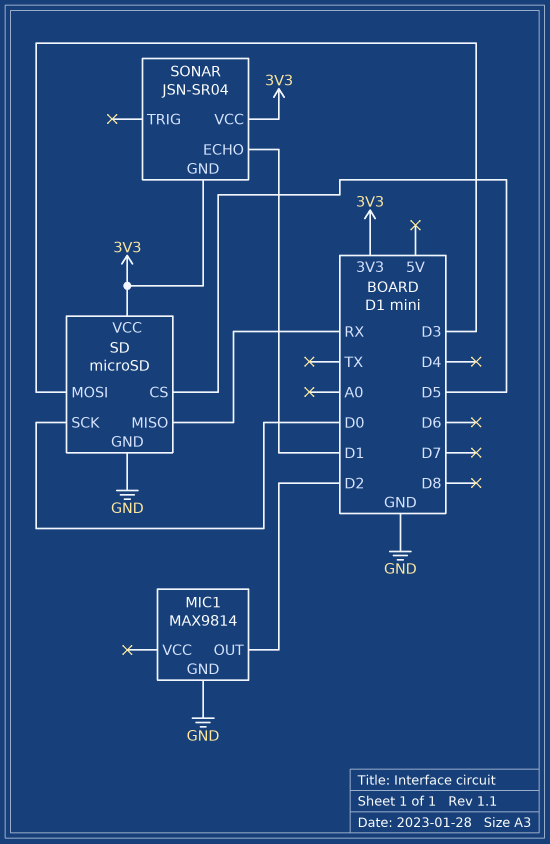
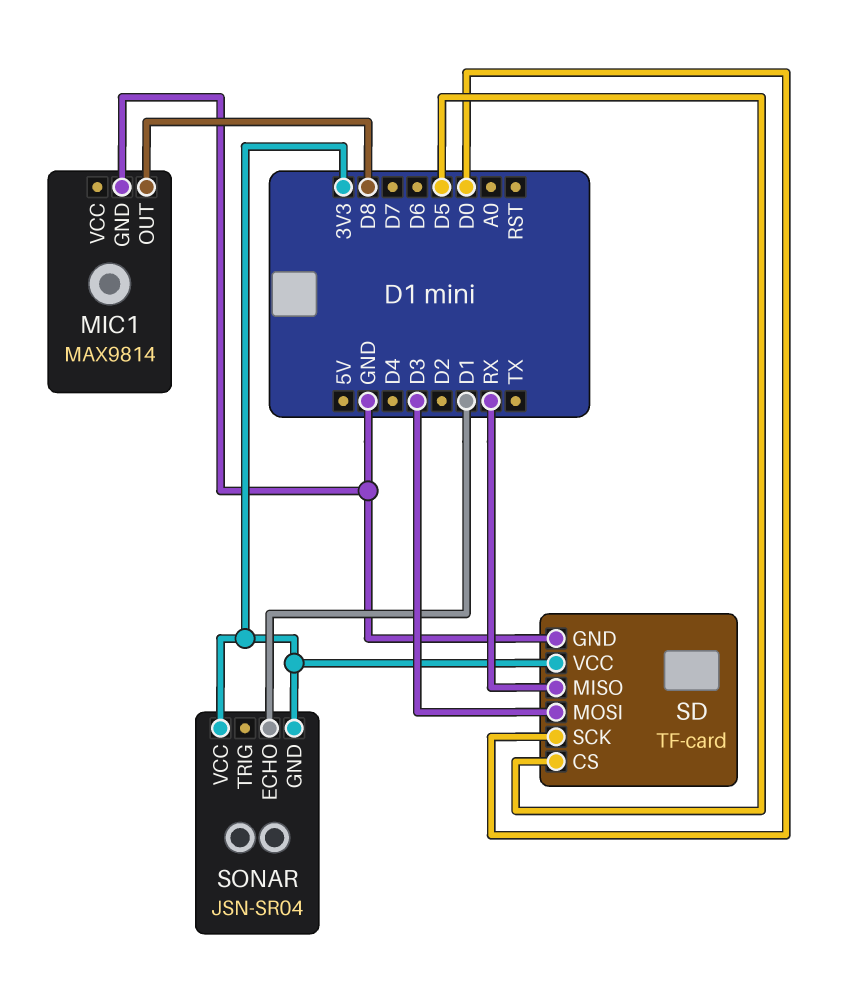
MIC1 pin OUT: D2 -> D8
SD: microSD -> TF-card

